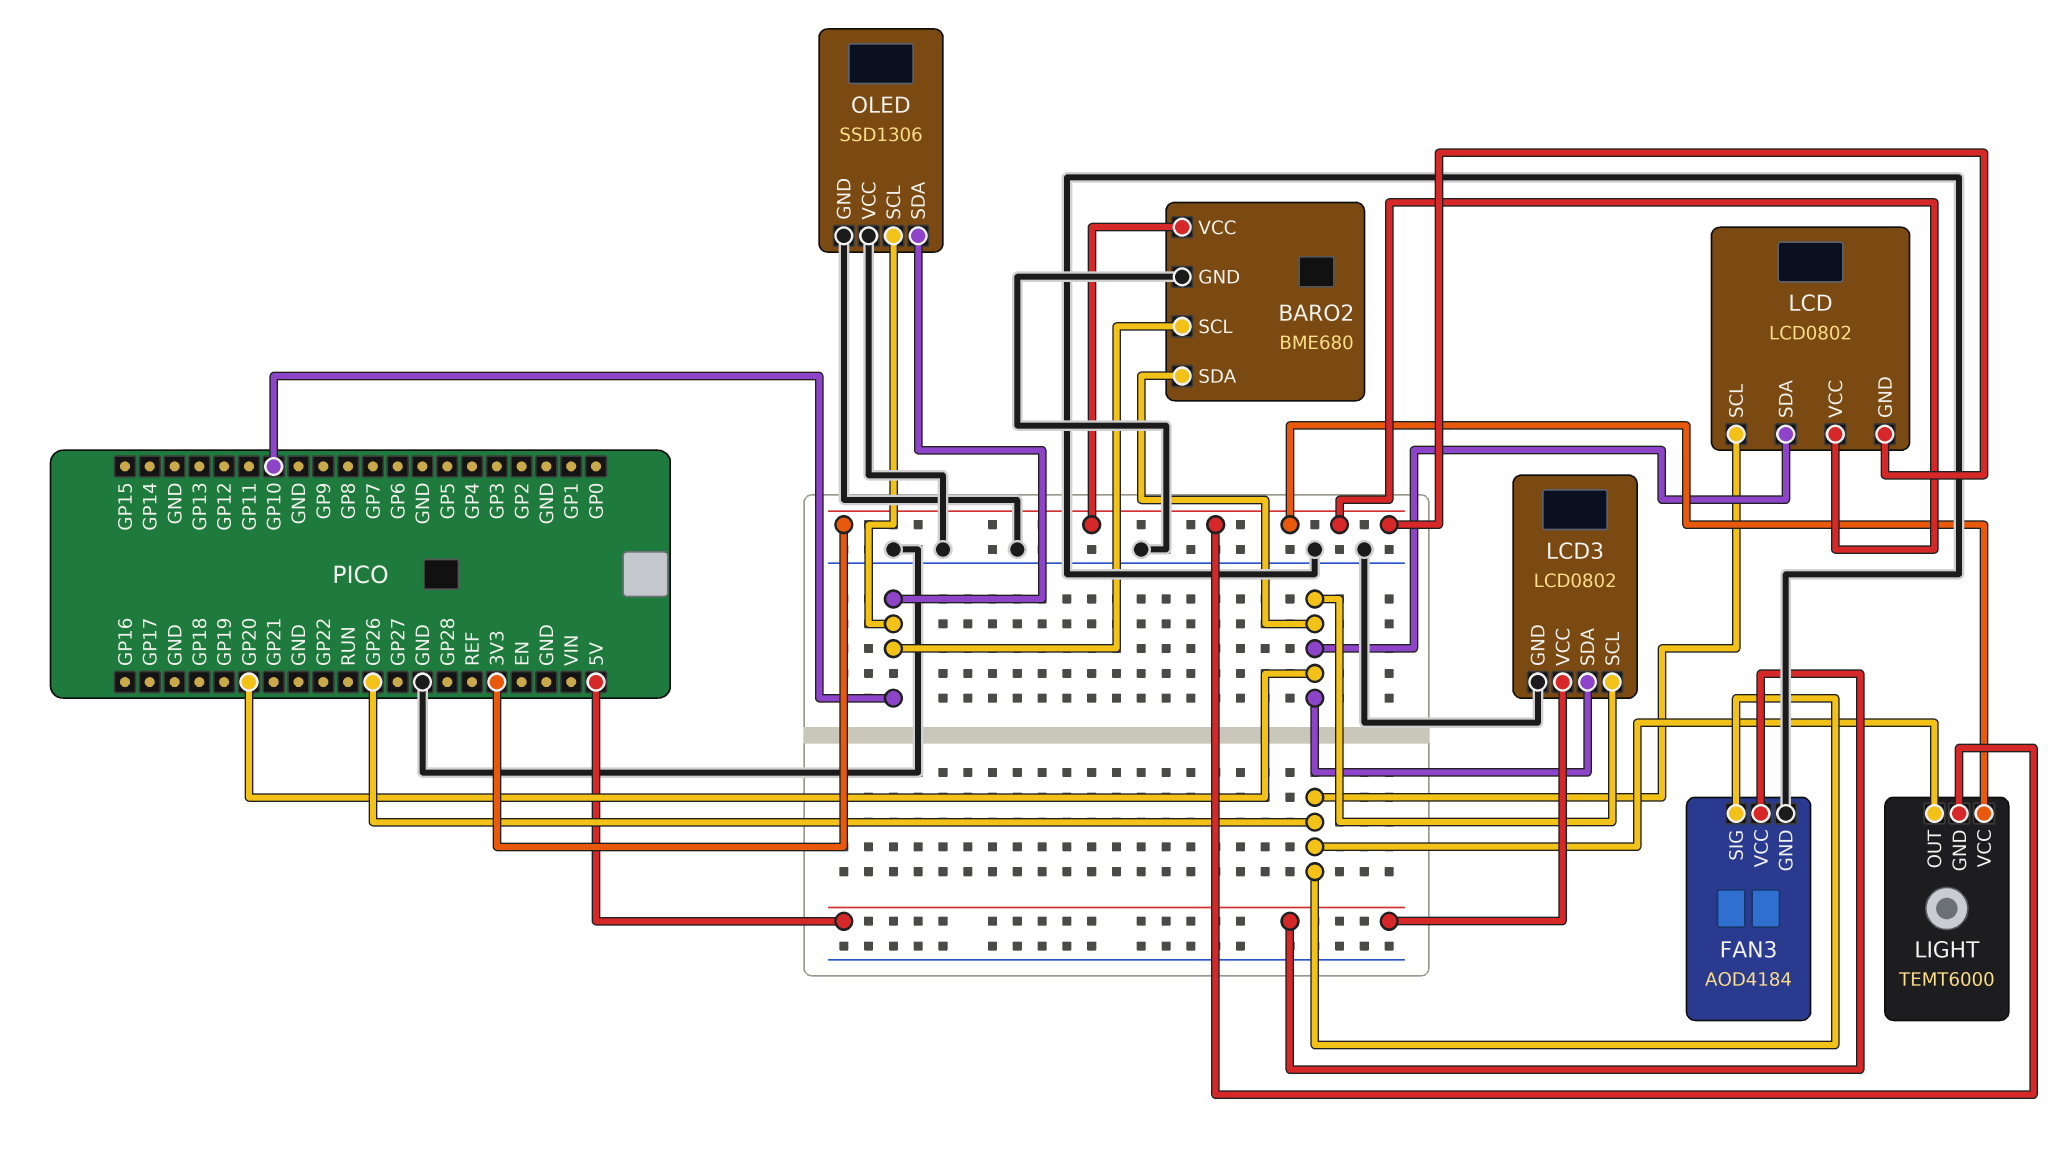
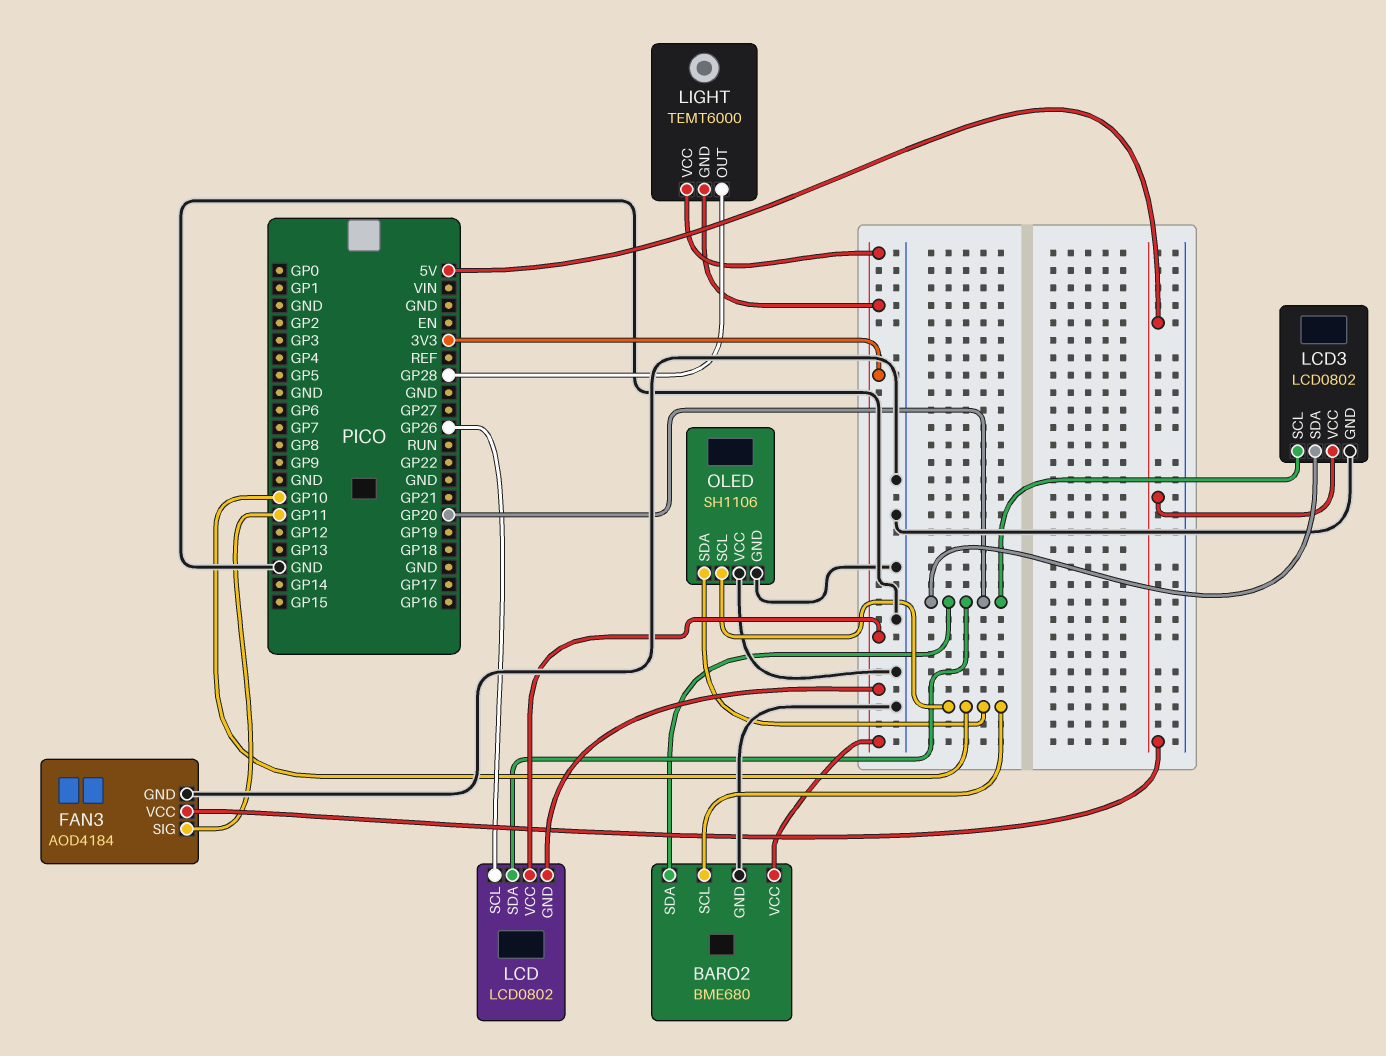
FAN3 pin SIG: GP26 -> GP11
LIGHT pin OUT: GP26 -> GP28
OLED: SSD1306 -> SH1106

